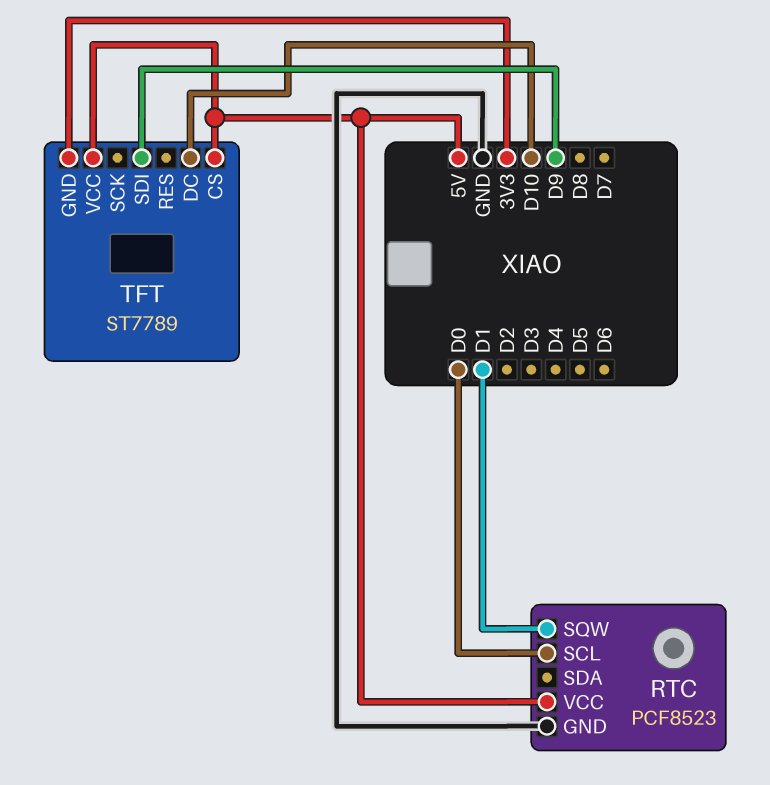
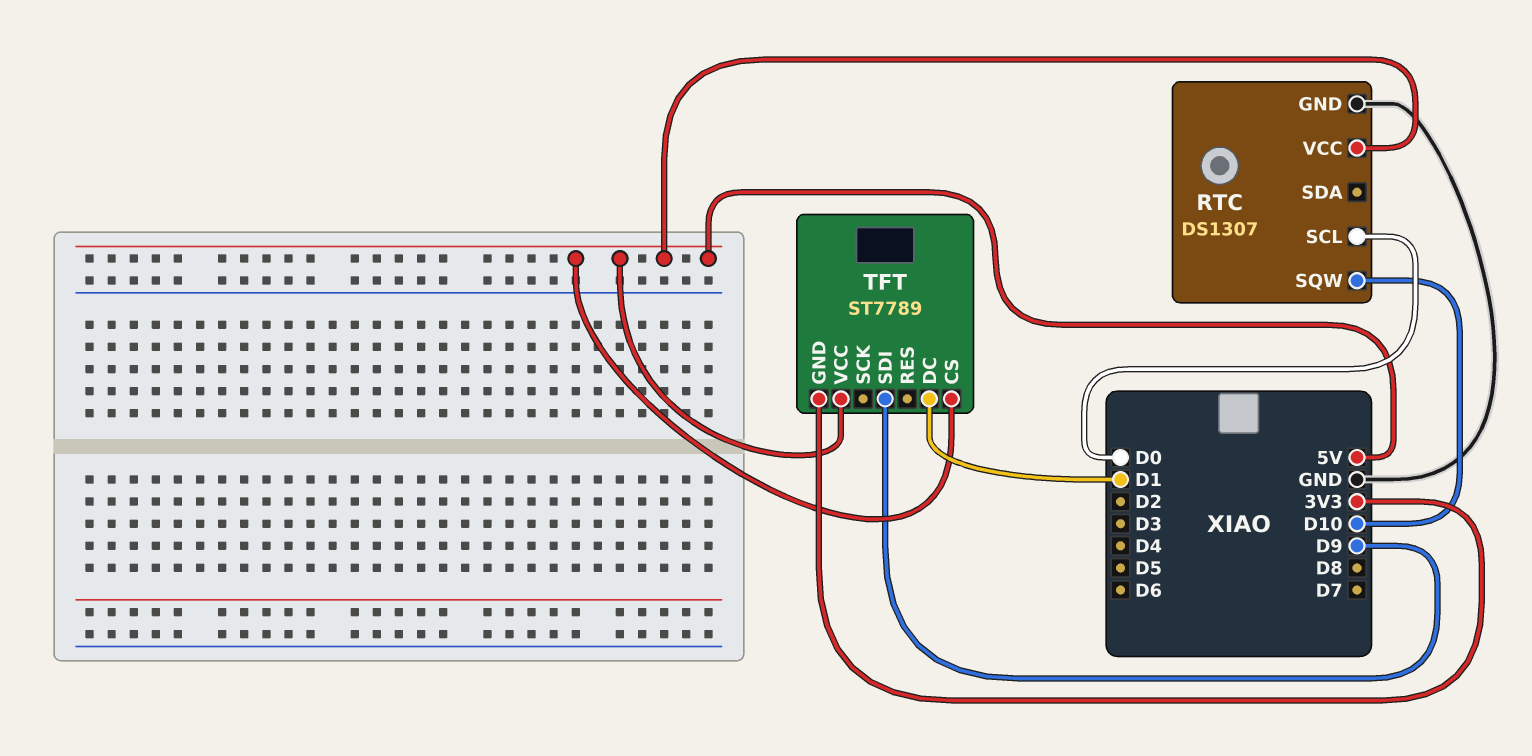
RTC: PCF8523 -> DS1307
RTC pin SQW: D1 -> D10
TFT pin DC: D10 -> D1

